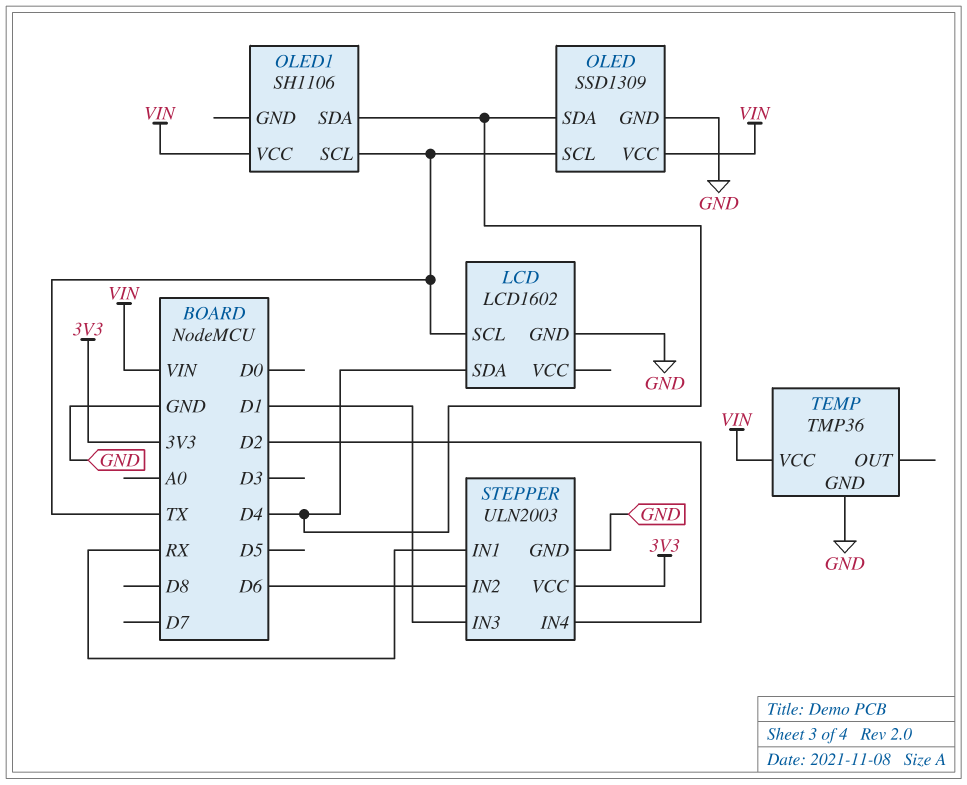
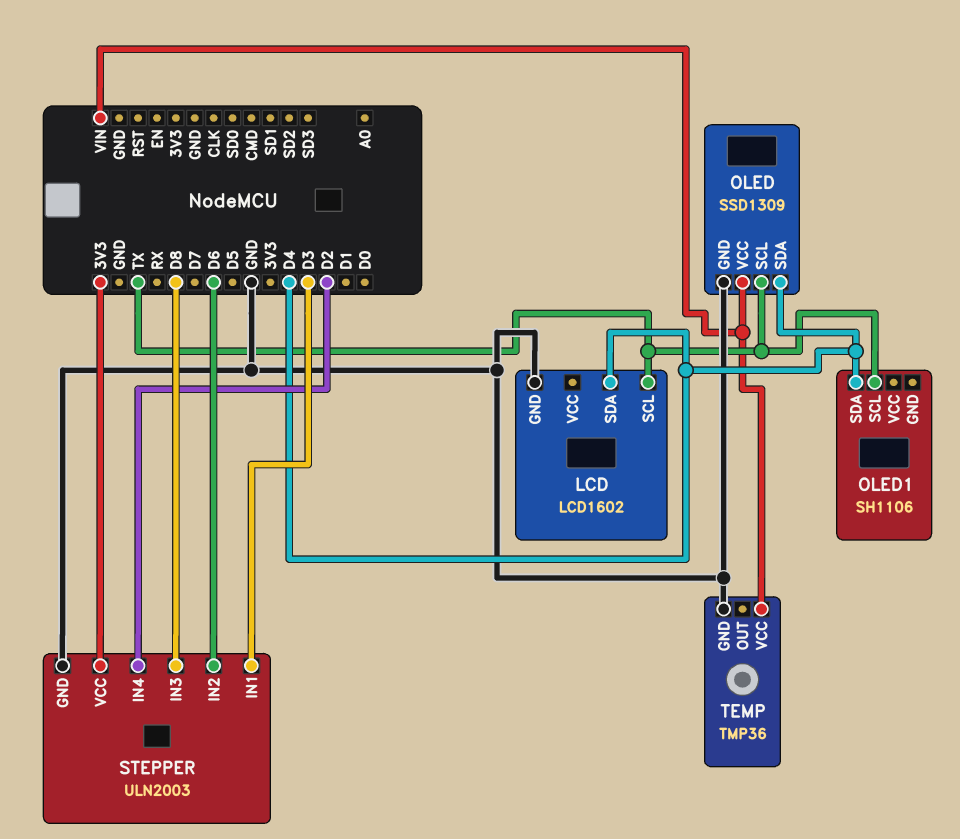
OLED1 pin VCC: VIN -> none
STEPPER pin IN1: RX -> D3
STEPPER pin IN3: D1 -> D8

